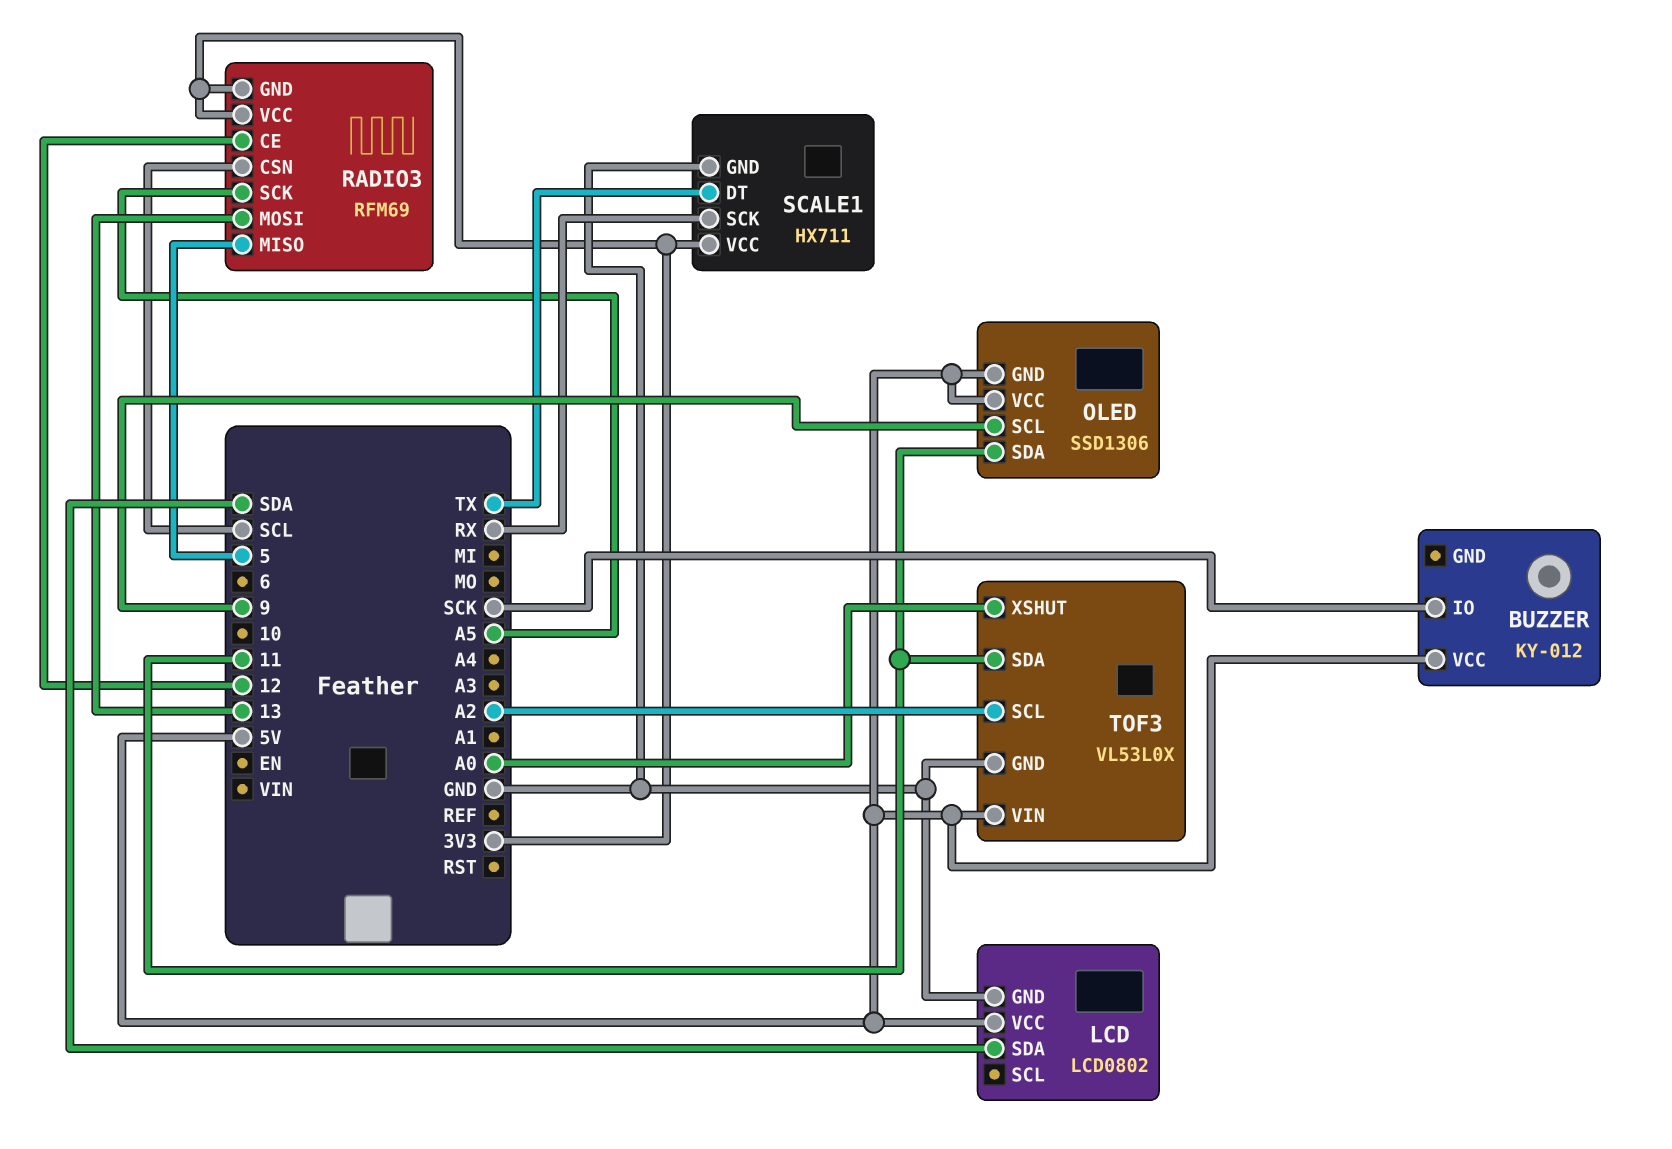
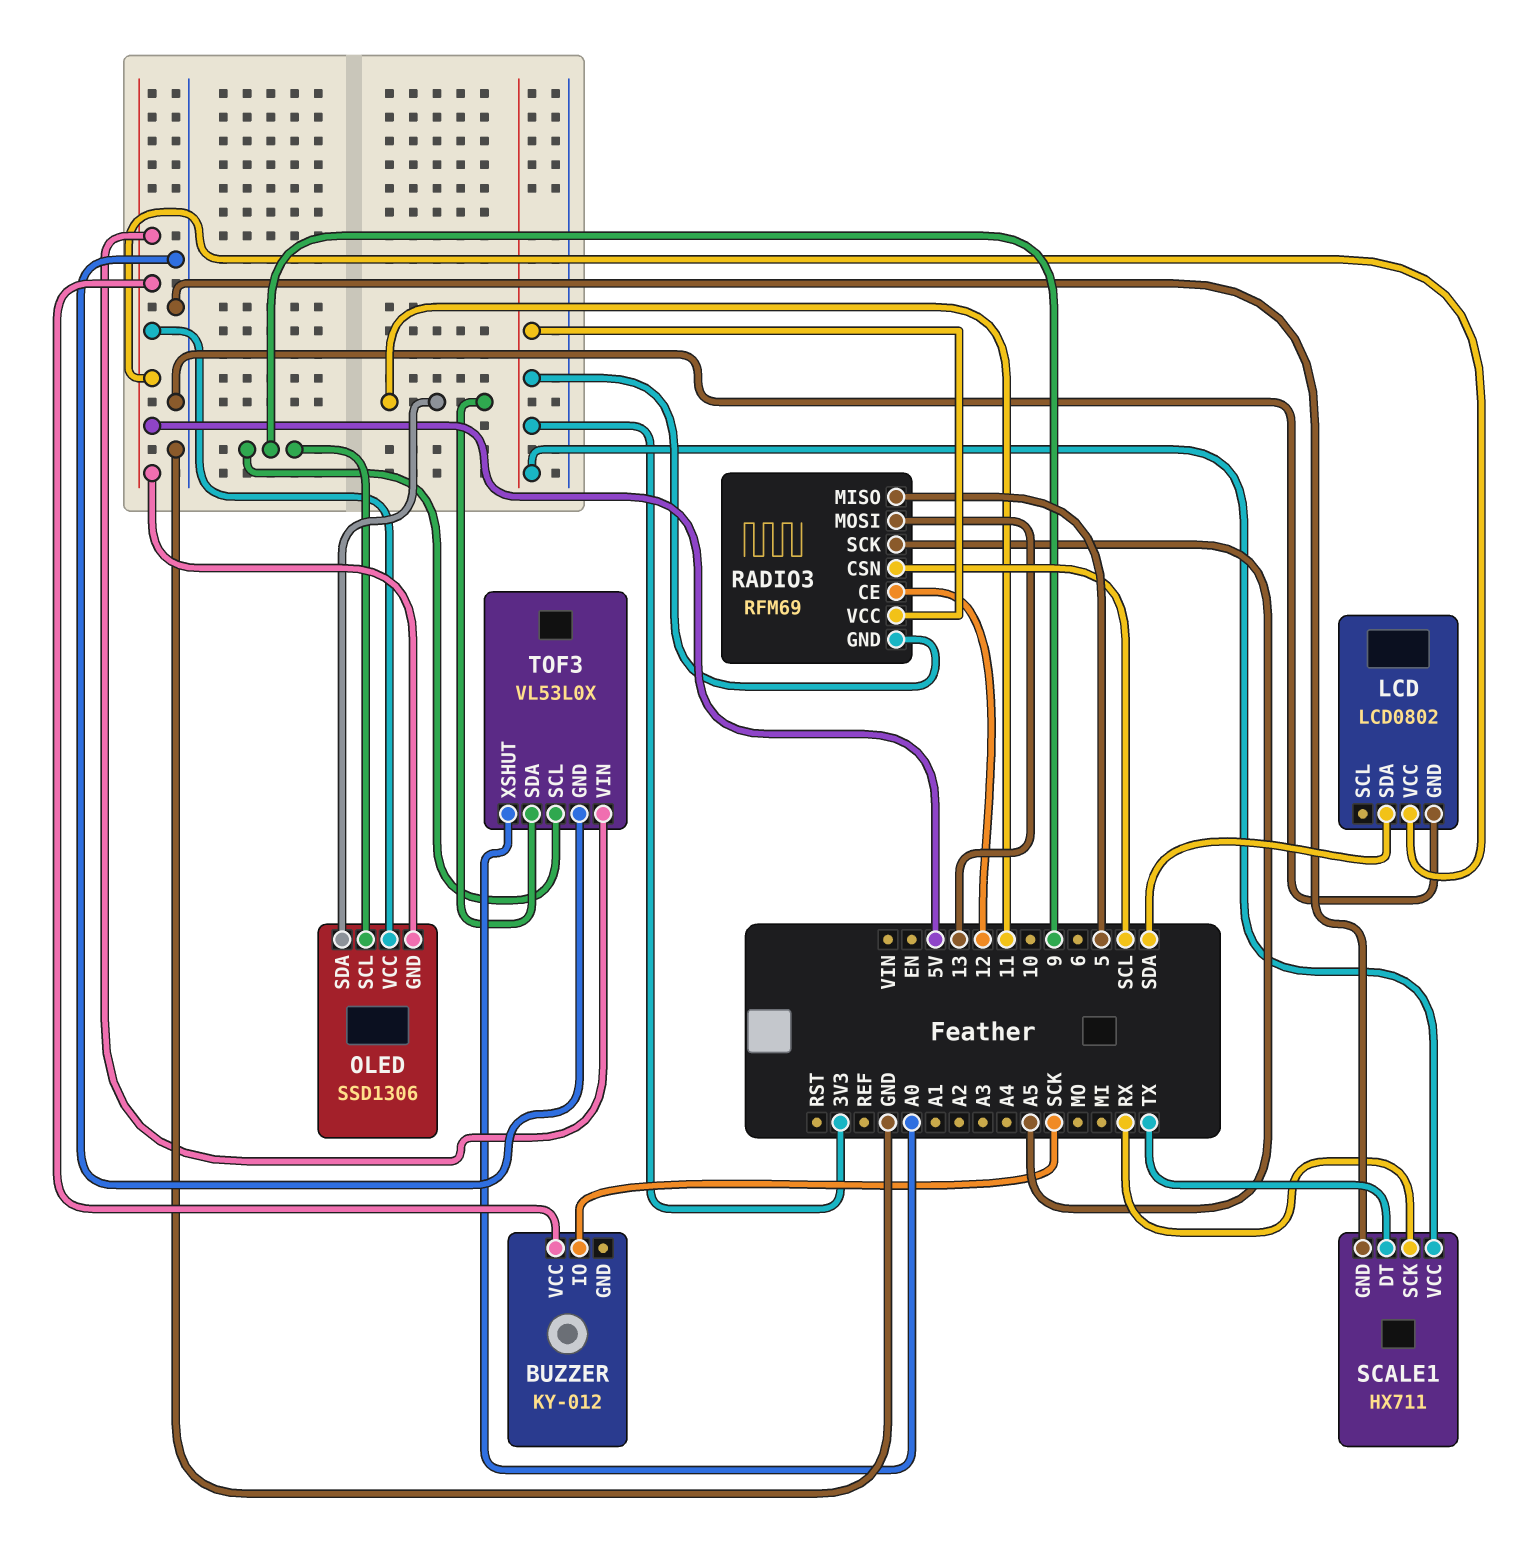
TOF3 pin SCL: A2 -> 9

